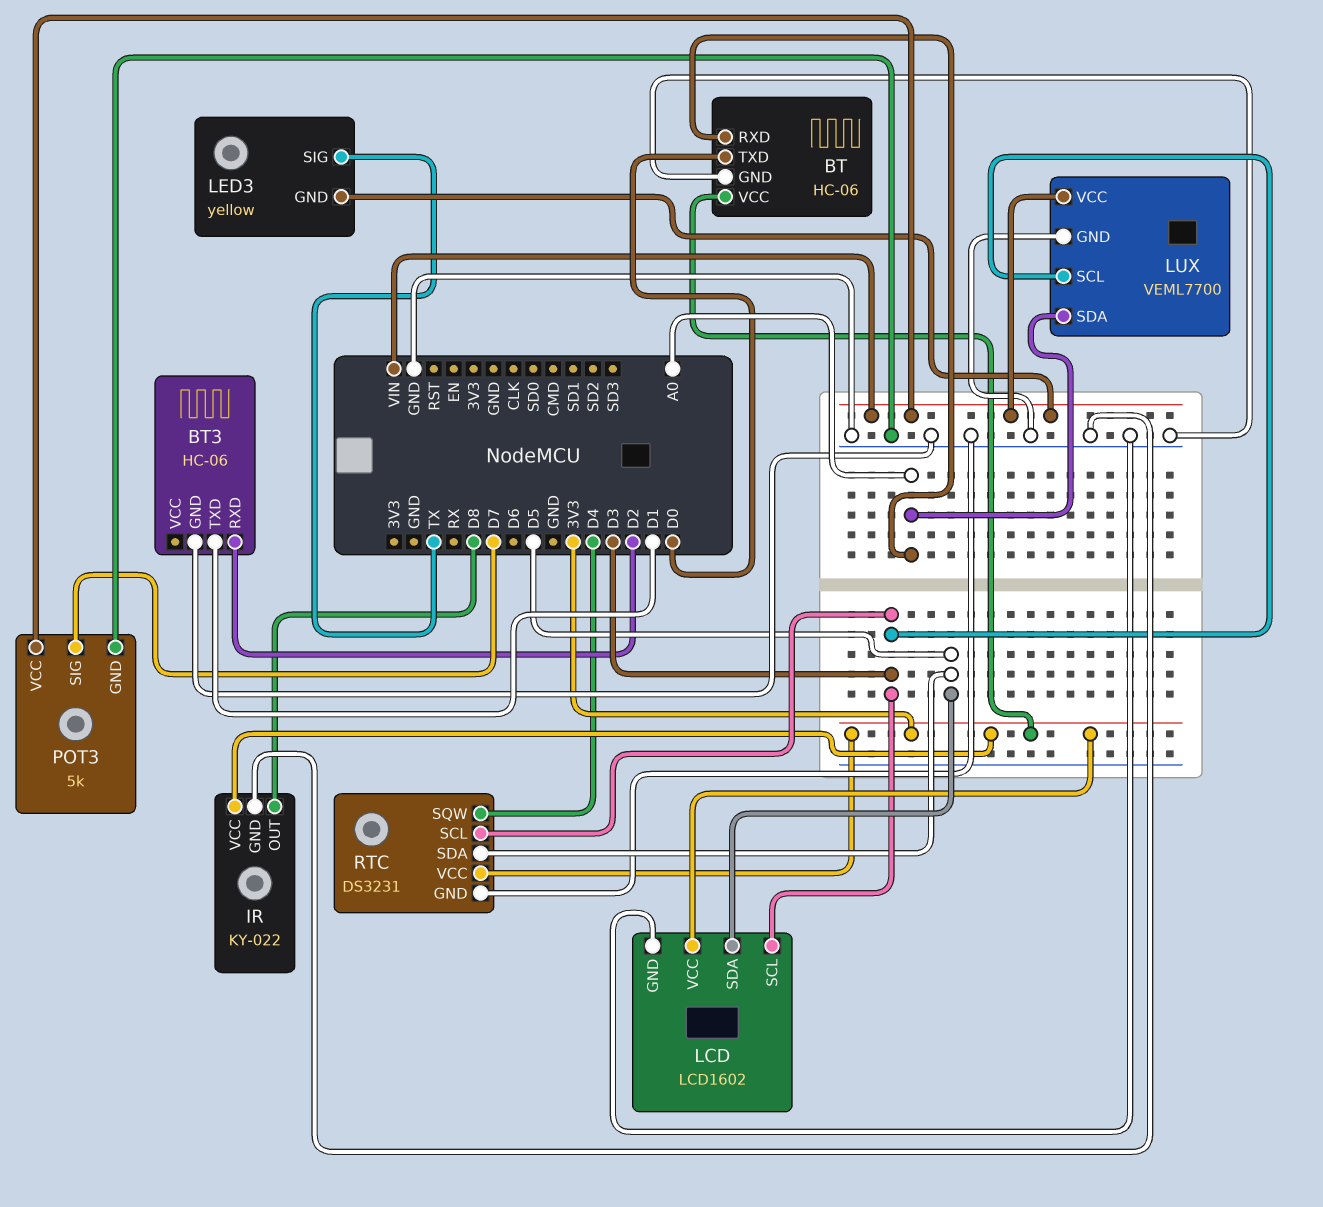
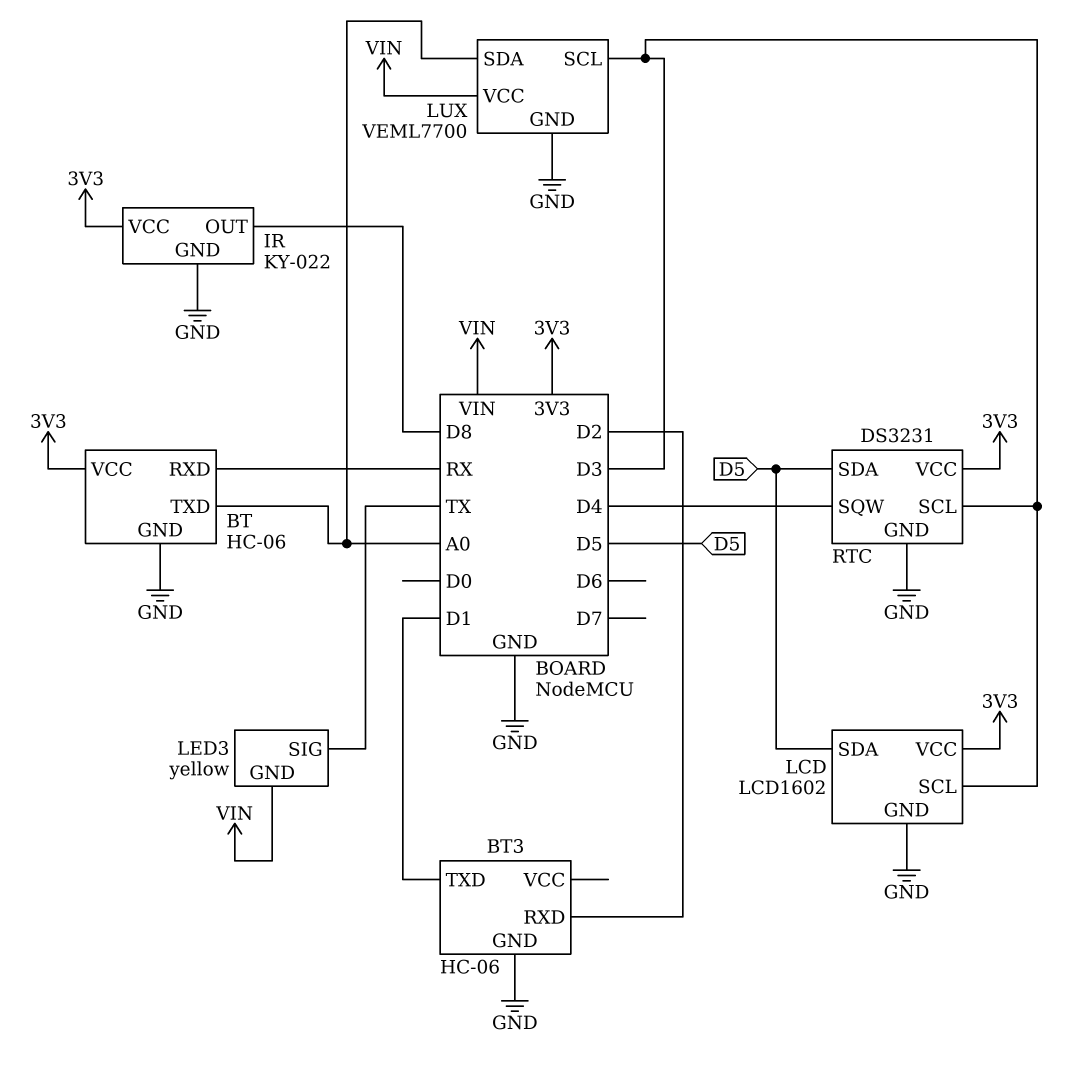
BT pin RXD: A0 -> RX
BT pin TXD: D0 -> A0
POT3: 5k -> none
POT3 pin GND: GND -> none
POT3 pin SIG: D7 -> none
POT3 pin VCC: VIN -> none

